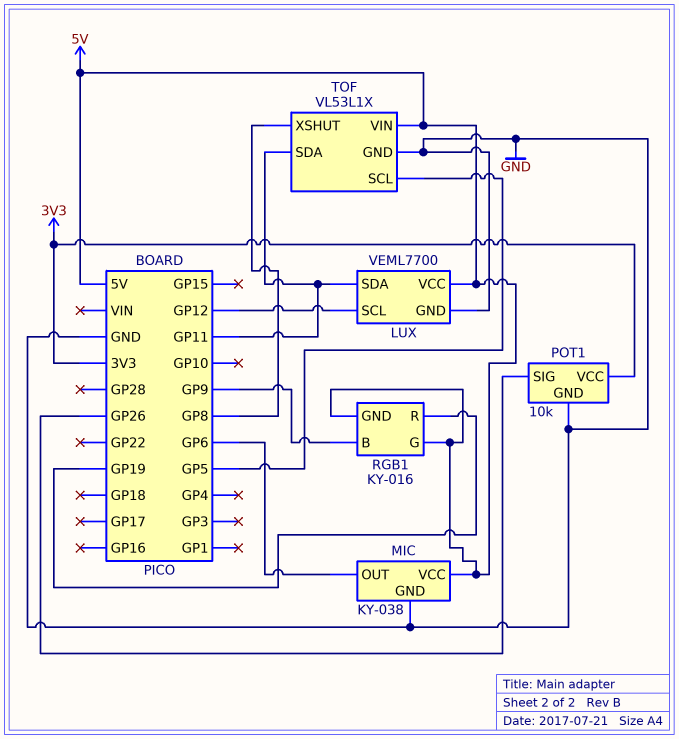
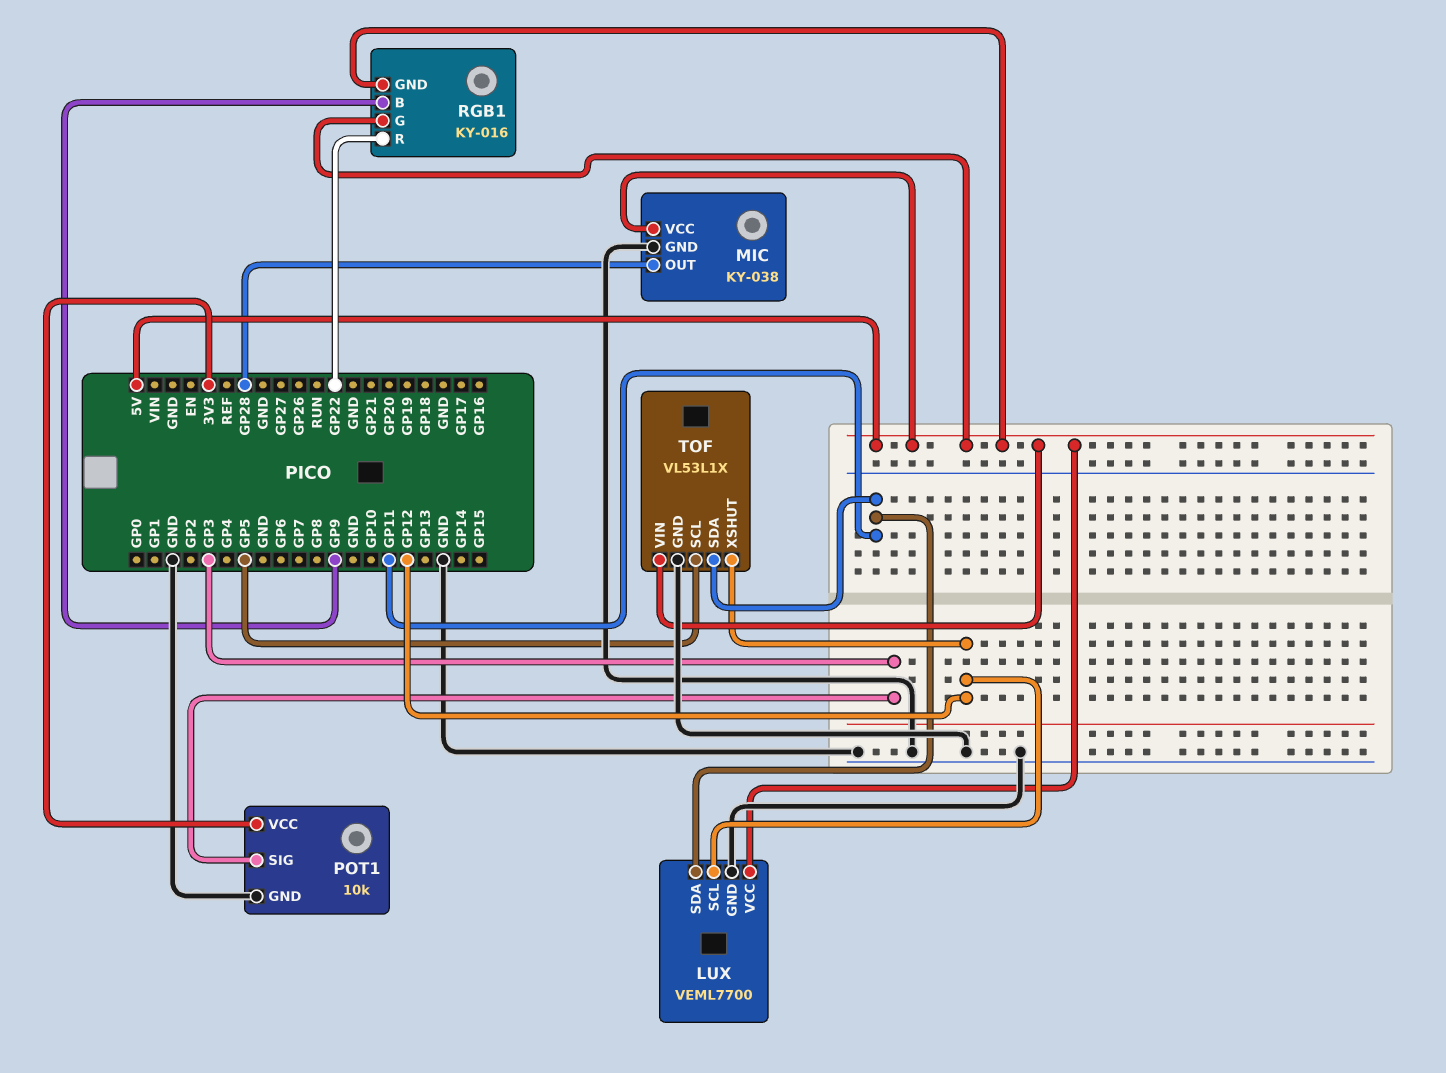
MIC pin OUT: GP6 -> GP28
POT1 pin SIG: GP26 -> GP3
RGB1 pin R: GP19 -> GP22
TOF pin XSHUT: GP8 -> GP12

